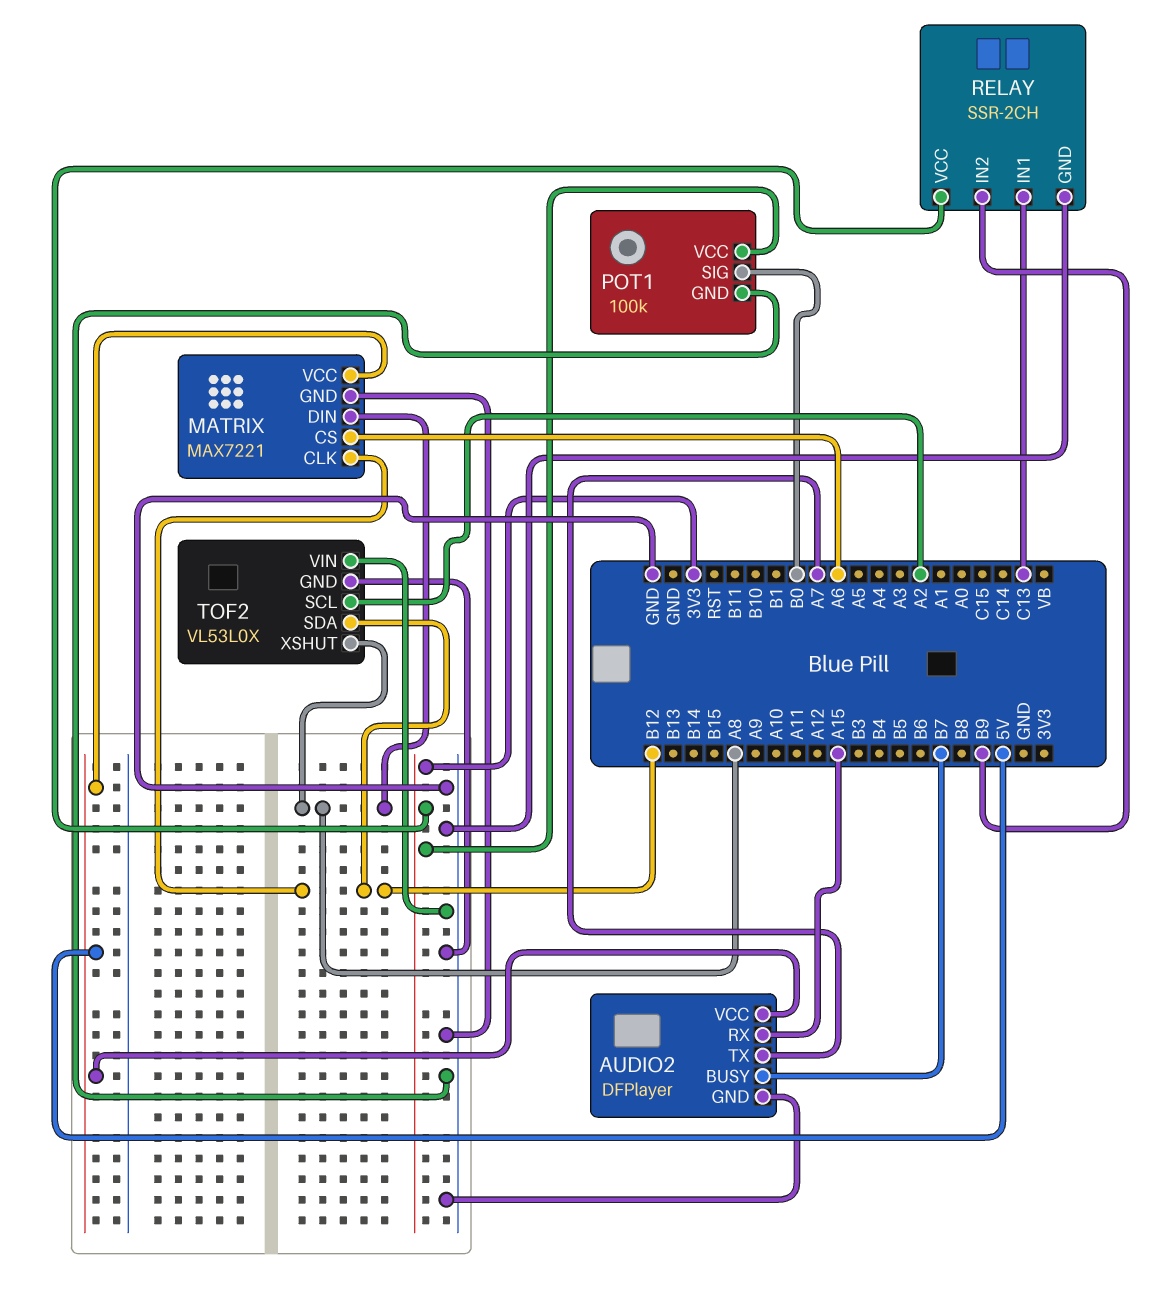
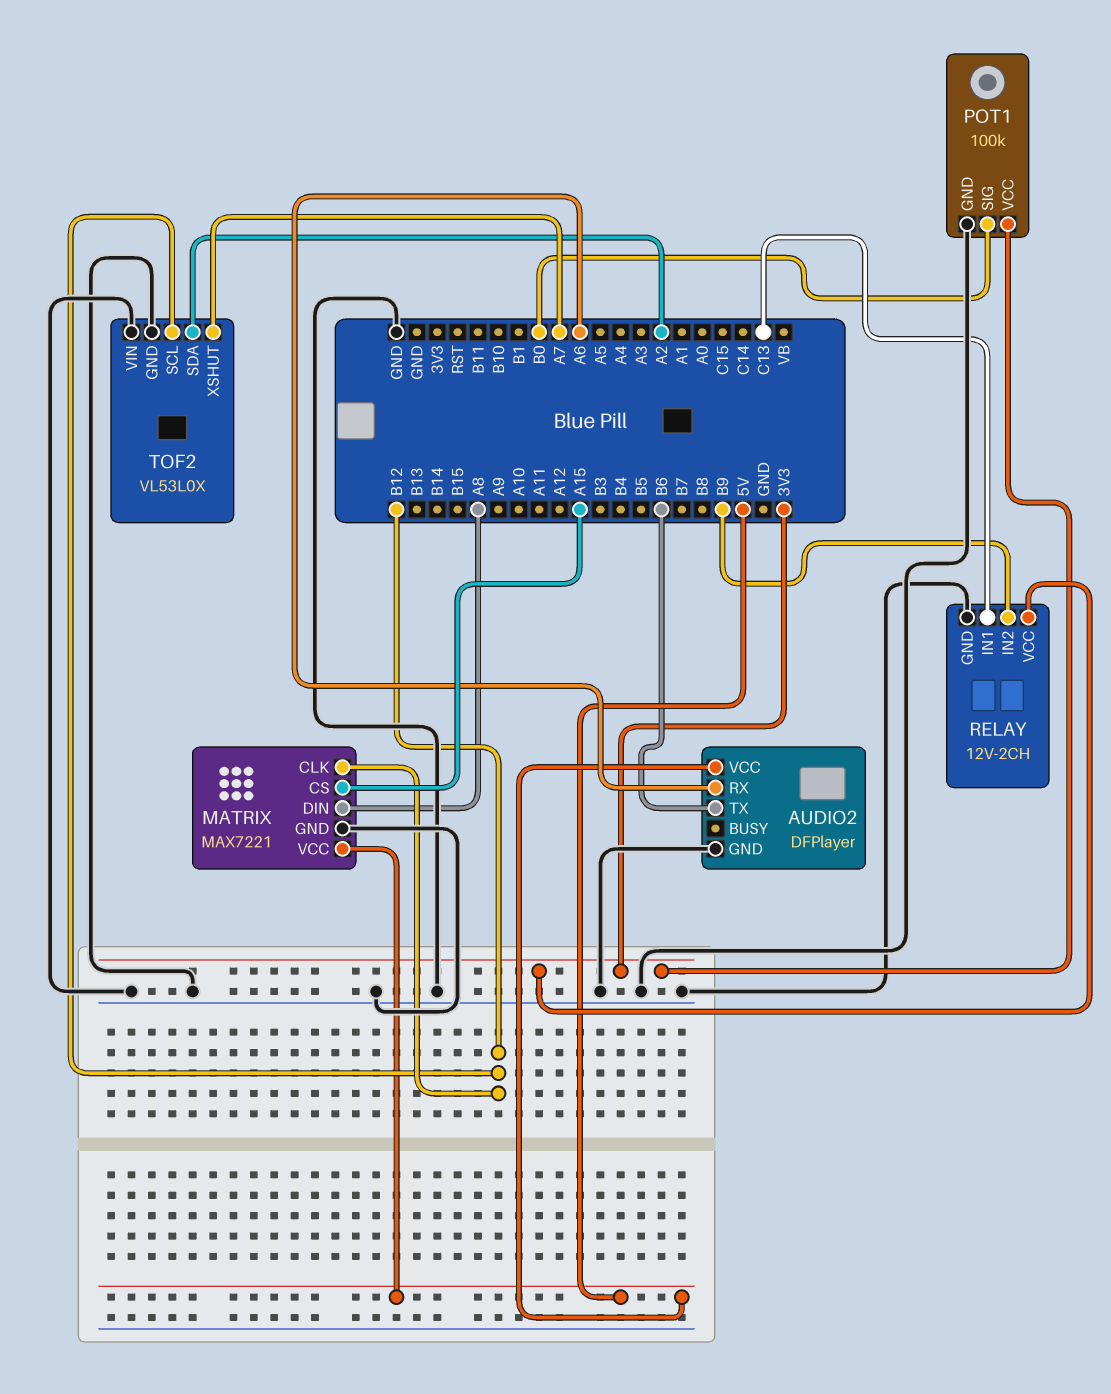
AUDIO2 pin BUSY: B7 -> none
AUDIO2 pin RX: A15 -> A6
AUDIO2 pin TX: A7 -> B6
MATRIX pin CS: A6 -> A15
RELAY: SSR-2CH -> 12V-2CH
TOF2 pin SCL: A2 -> B12
TOF2 pin SDA: B12 -> A2
TOF2 pin XSHUT: A8 -> A7

